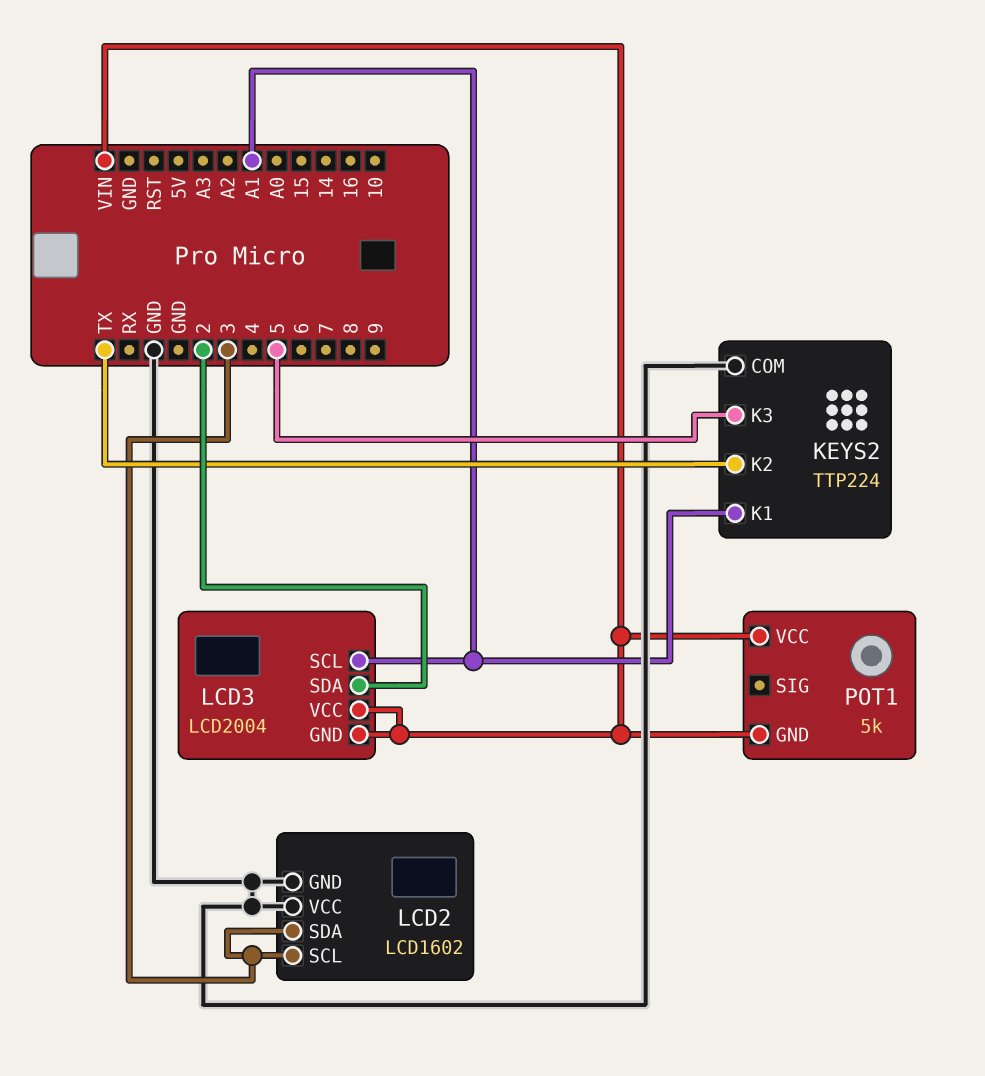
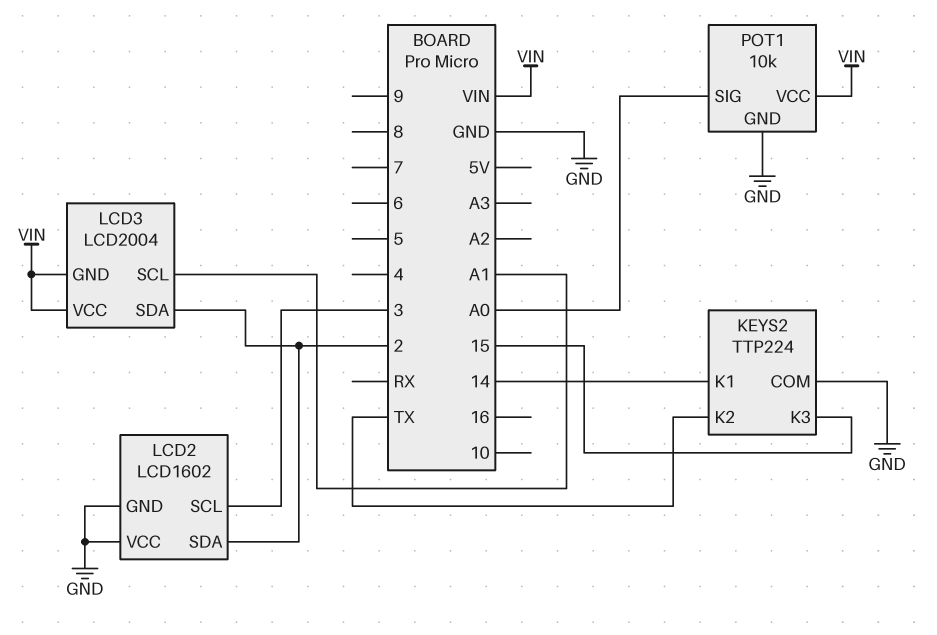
KEYS2 pin K1: A1 -> 14
KEYS2 pin K3: 5 -> 15
LCD2 pin SDA: 3 -> 2
POT1: 5k -> 10k
POT1 pin GND: VIN -> GND
POT1 pin SIG: none -> A0

